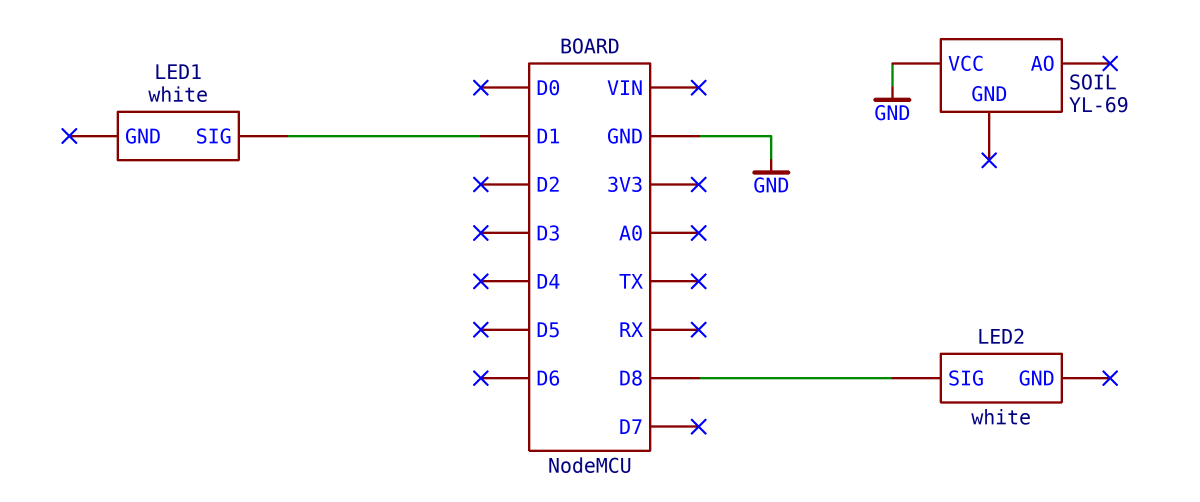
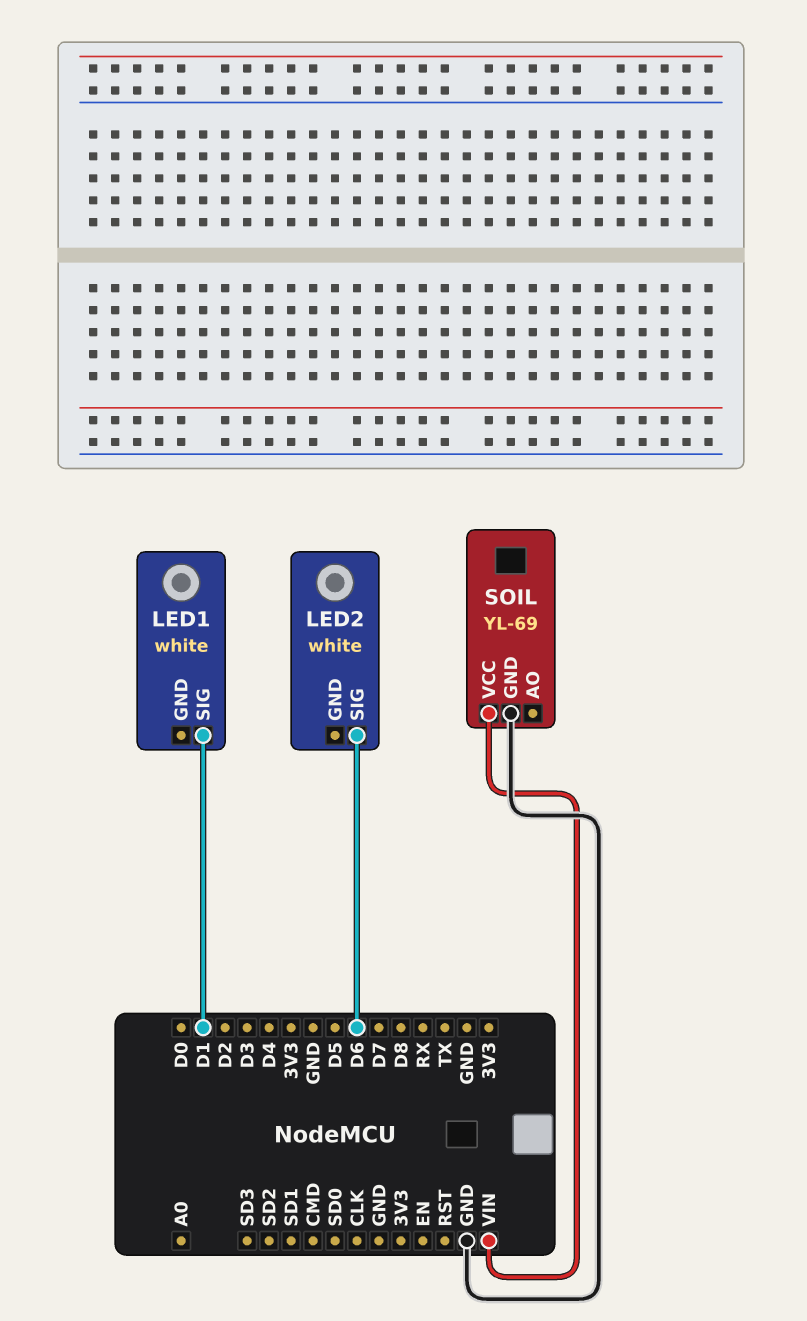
LED2 pin SIG: D8 -> D6
SOIL pin GND: none -> GND
SOIL pin VCC: GND -> VIN

